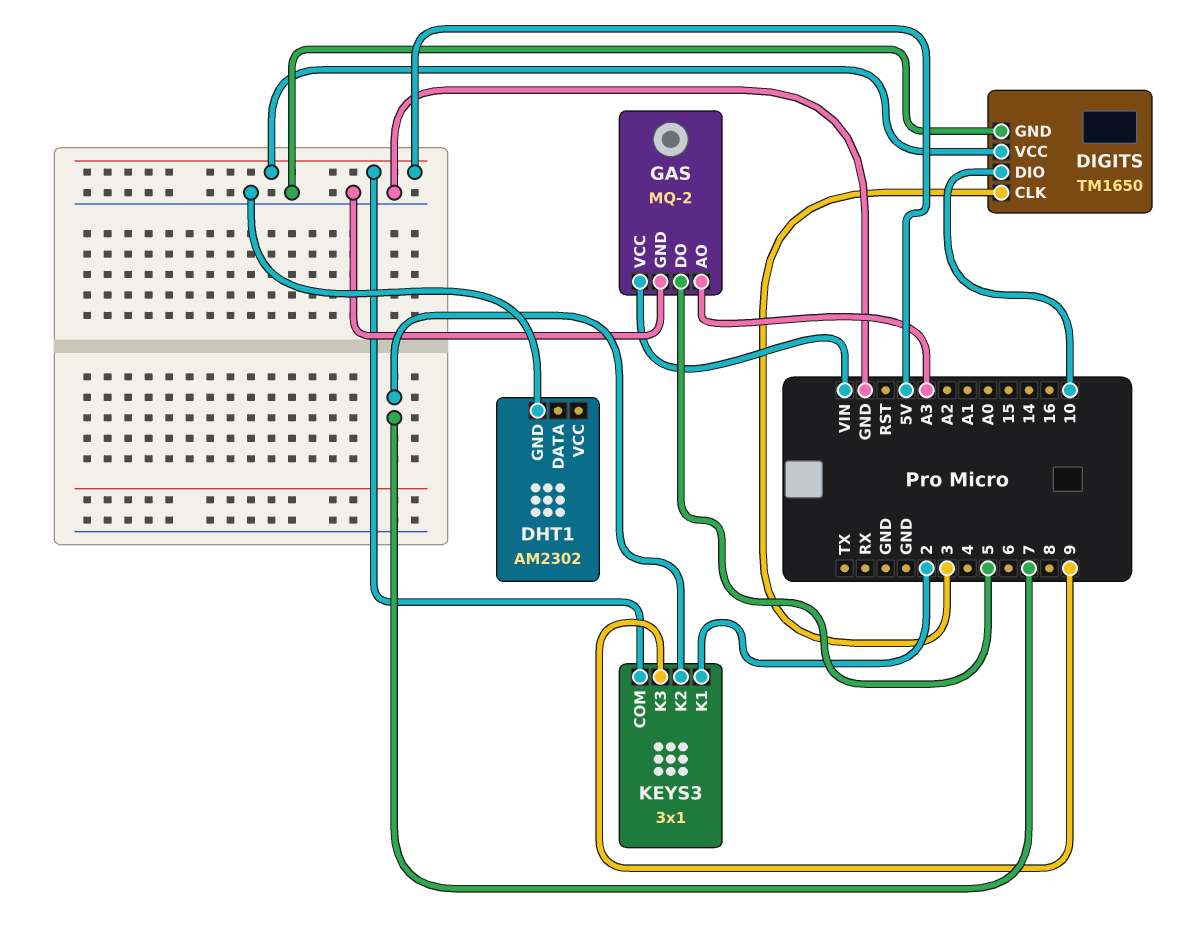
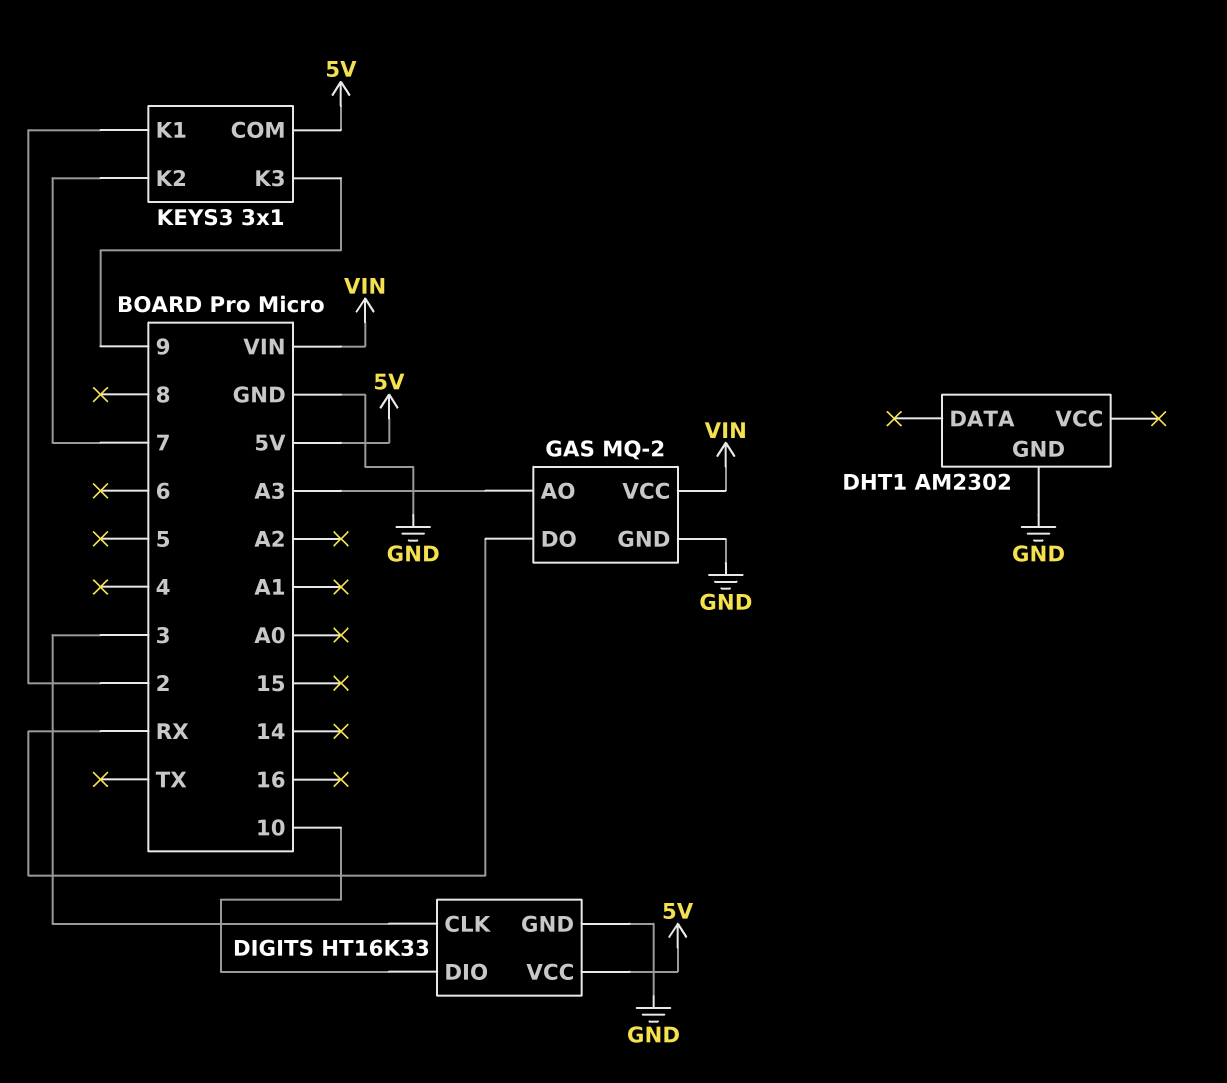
DIGITS: TM1650 -> HT16K33
GAS pin DO: 5 -> RX

